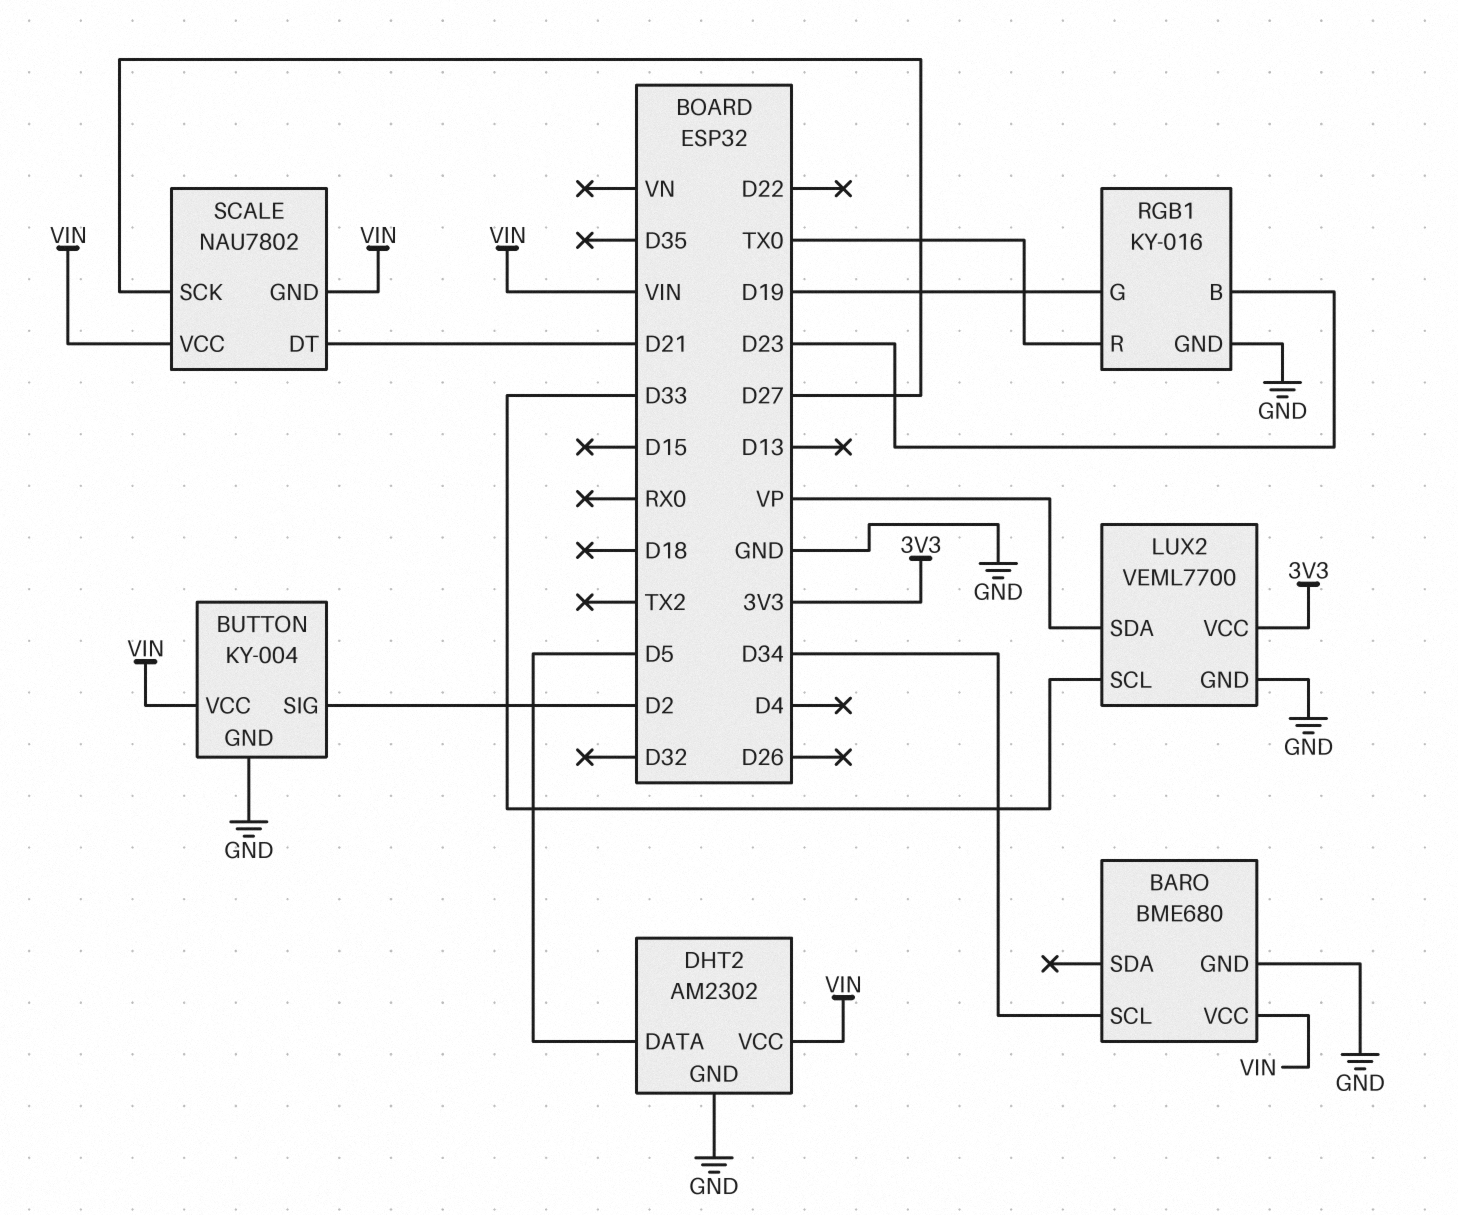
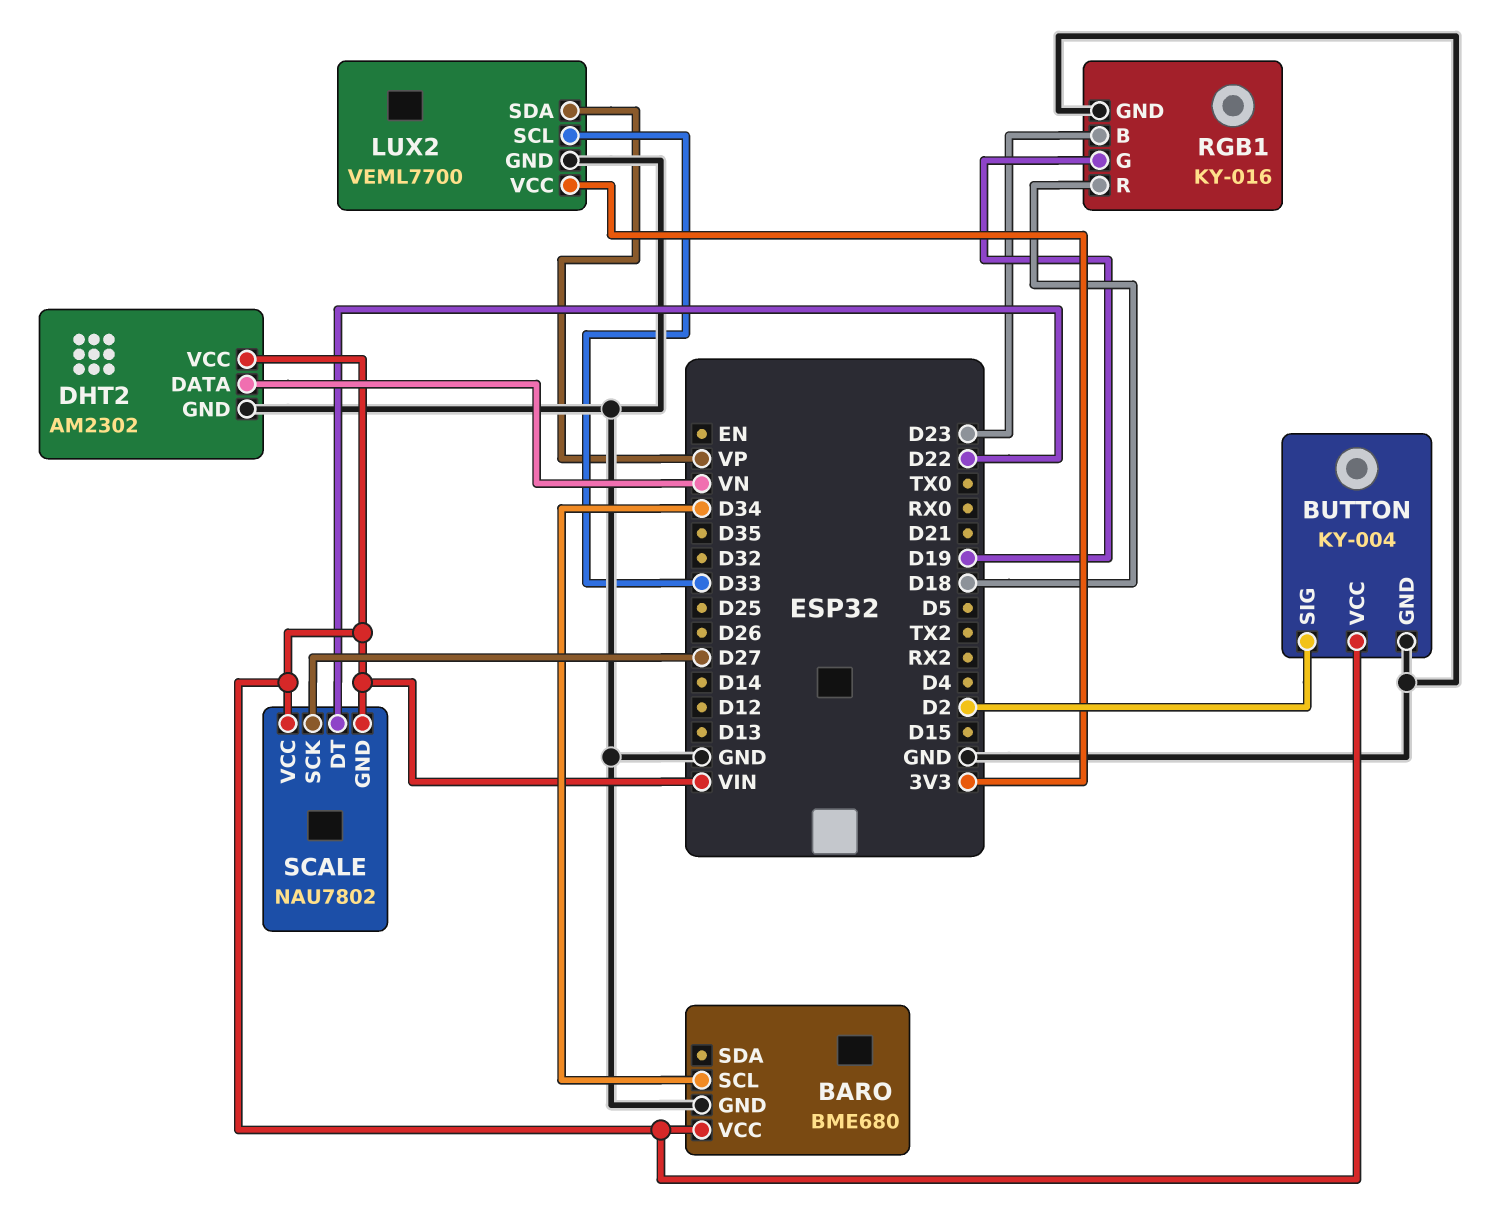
DHT2 pin DATA: D5 -> VN
RGB1 pin R: TX0 -> D18
SCALE pin DT: D21 -> D22

